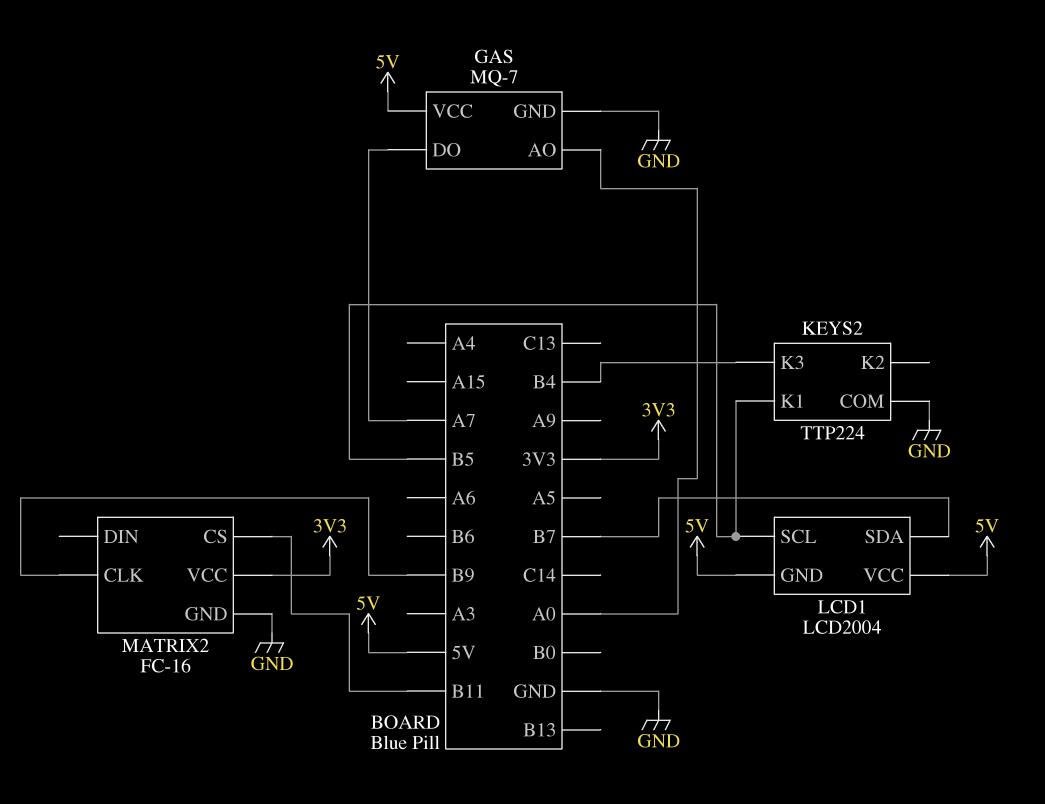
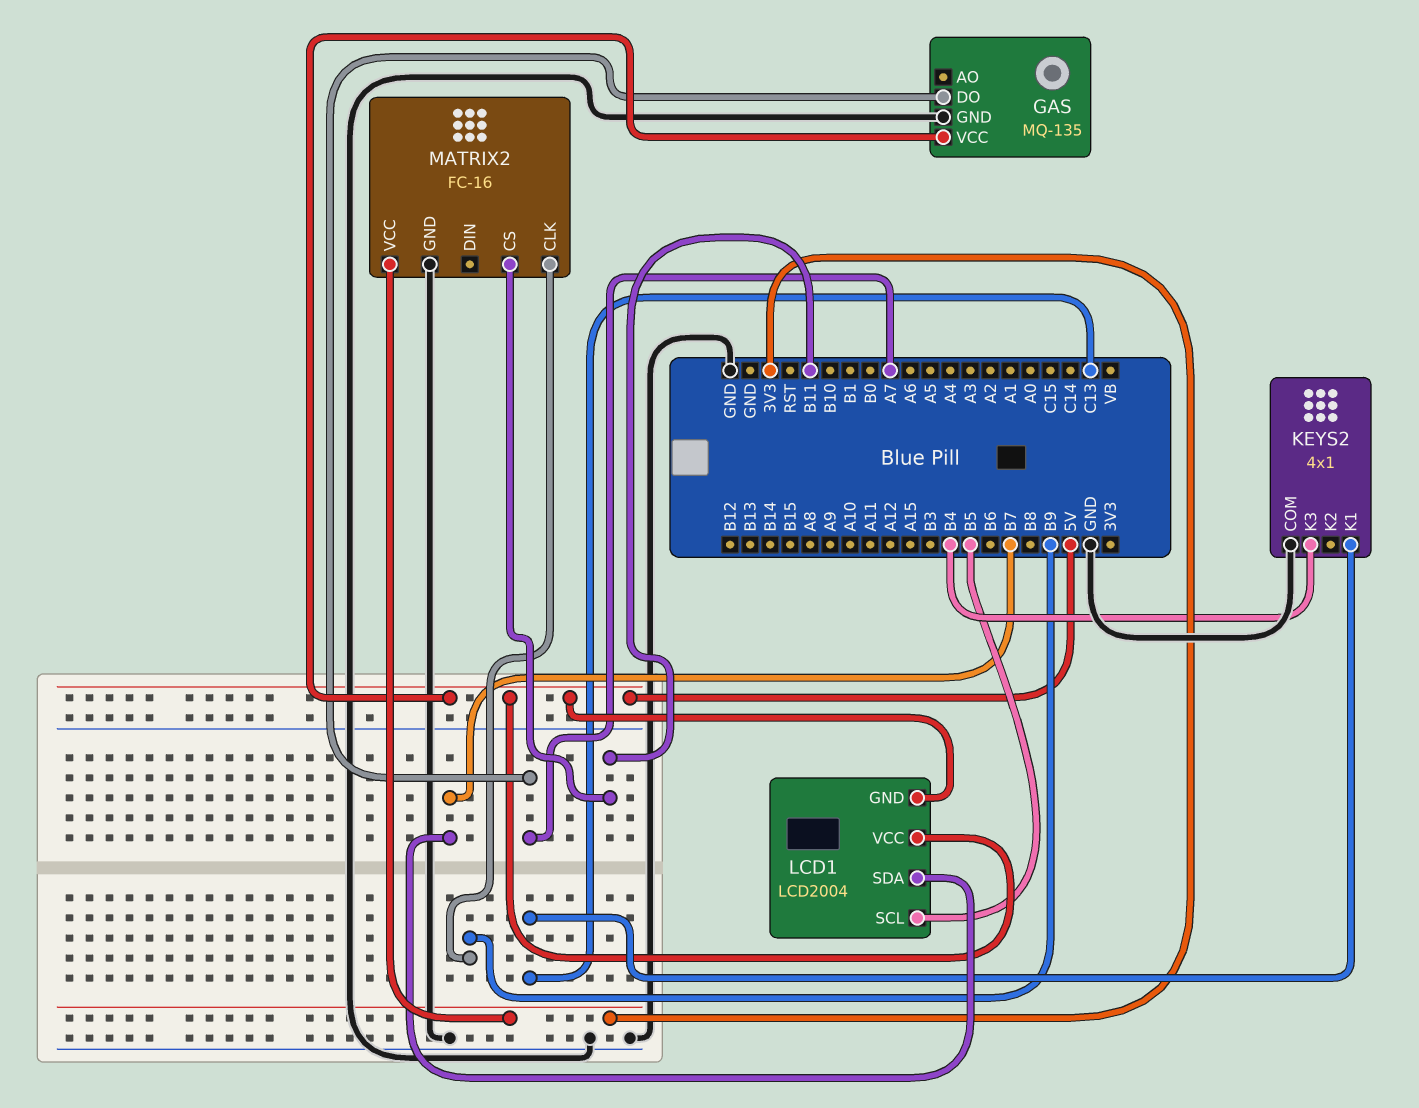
GAS: MQ-7 -> MQ-135
GAS pin AO: A0 -> none
KEYS2: TTP224 -> 4x1
KEYS2 pin K1: B5 -> C13

